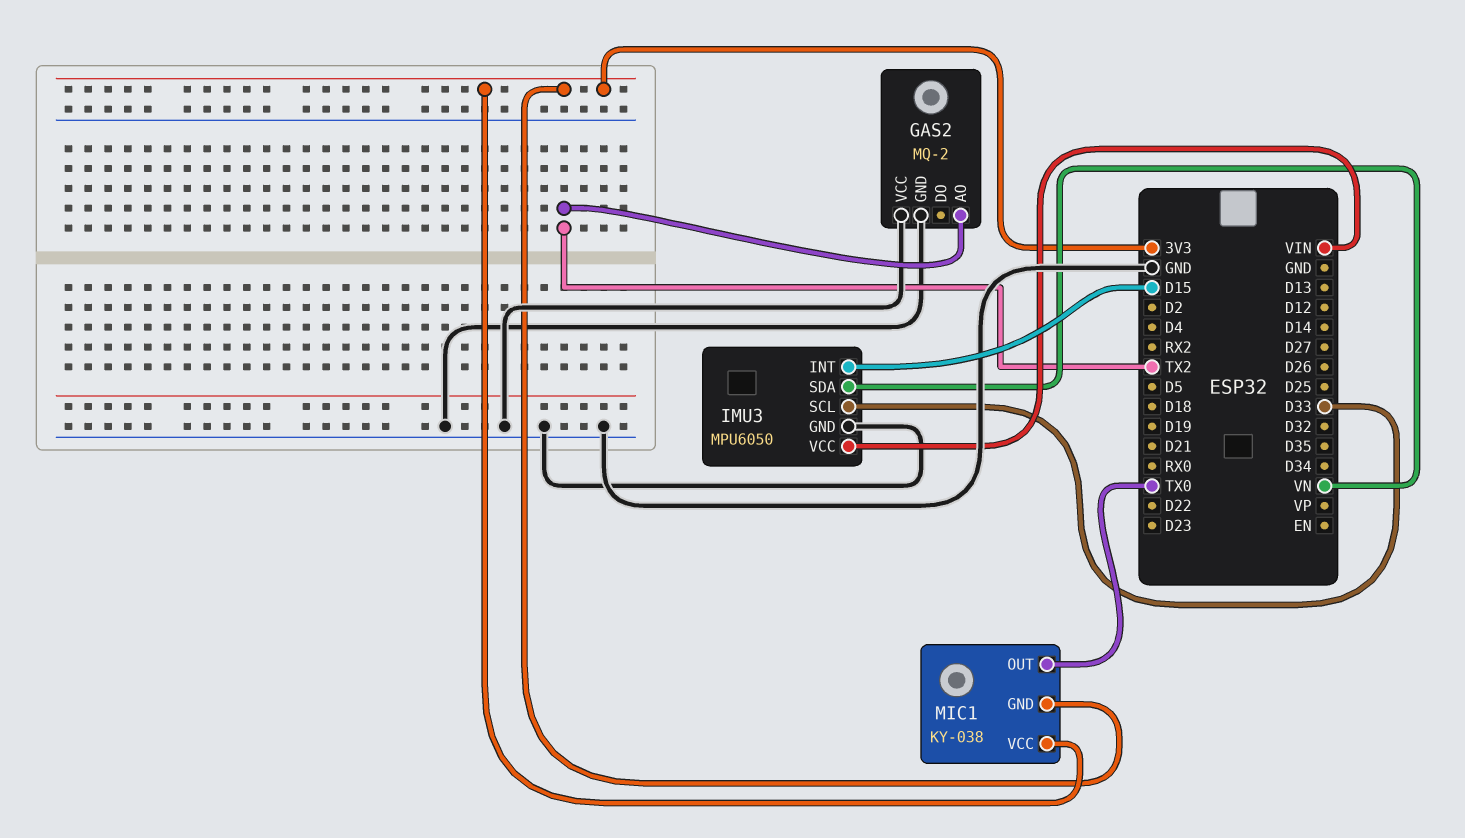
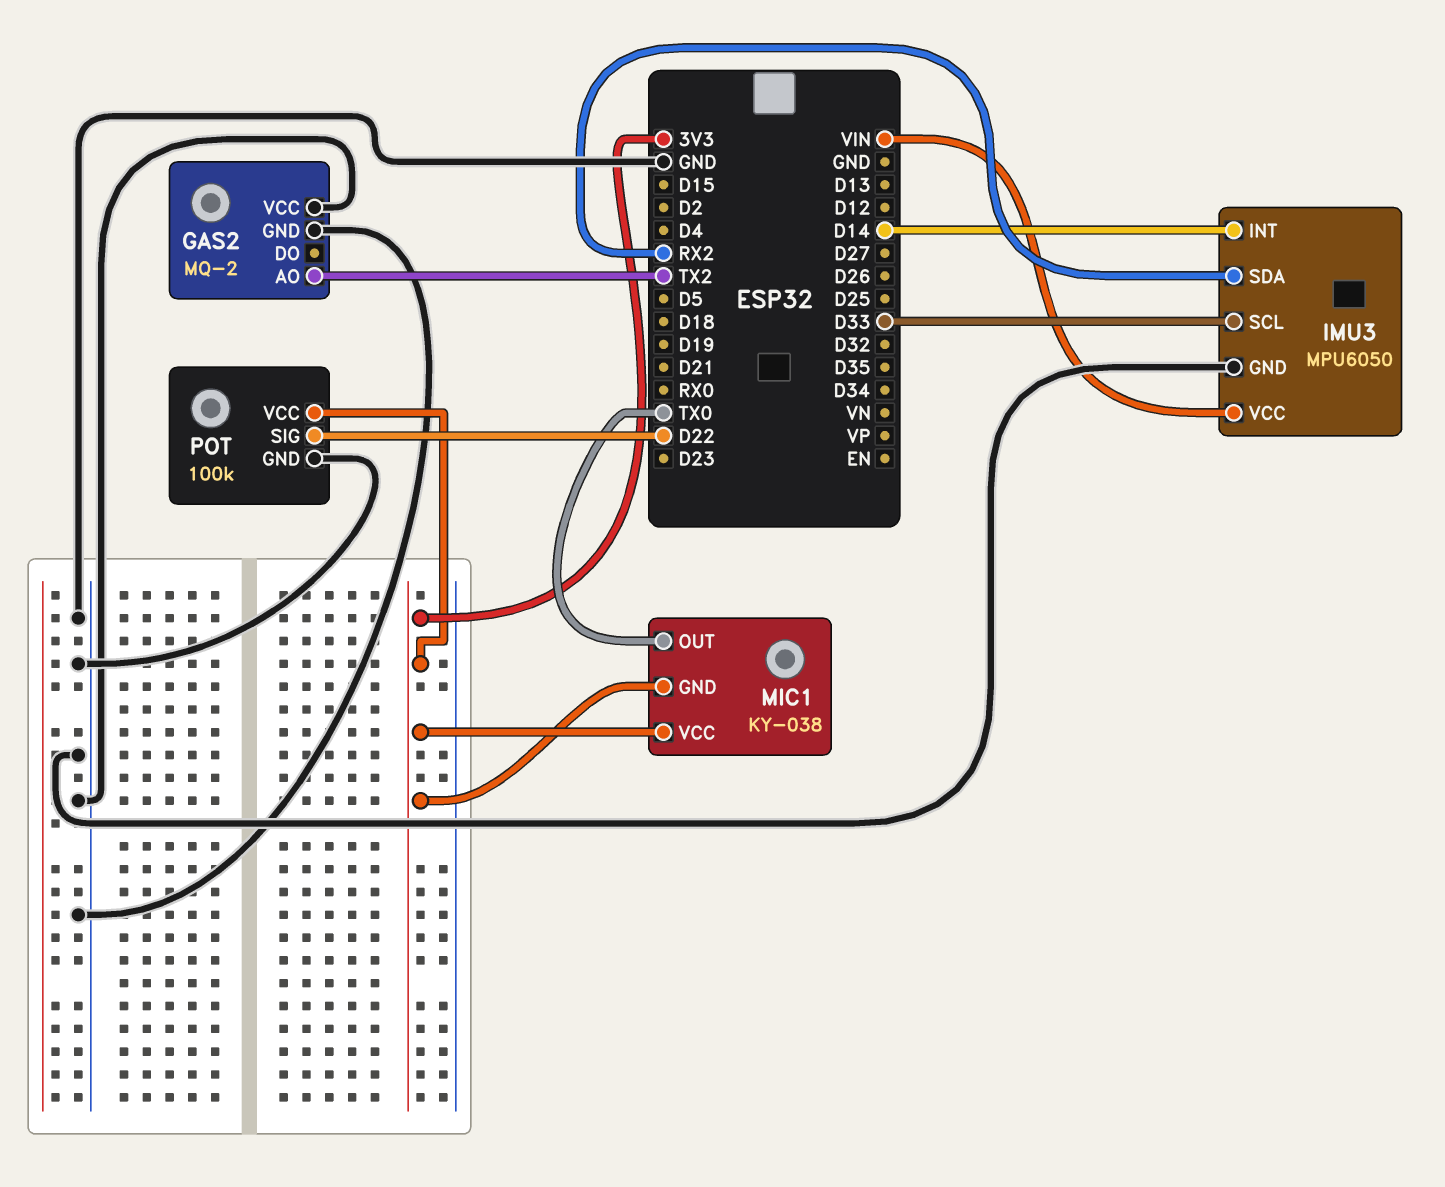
IMU3 pin INT: D15 -> D14
IMU3 pin SDA: VN -> RX2
POT: none -> 100k
POT pin GND: none -> GND
POT pin SIG: none -> D22
POT pin VCC: none -> 3V3

